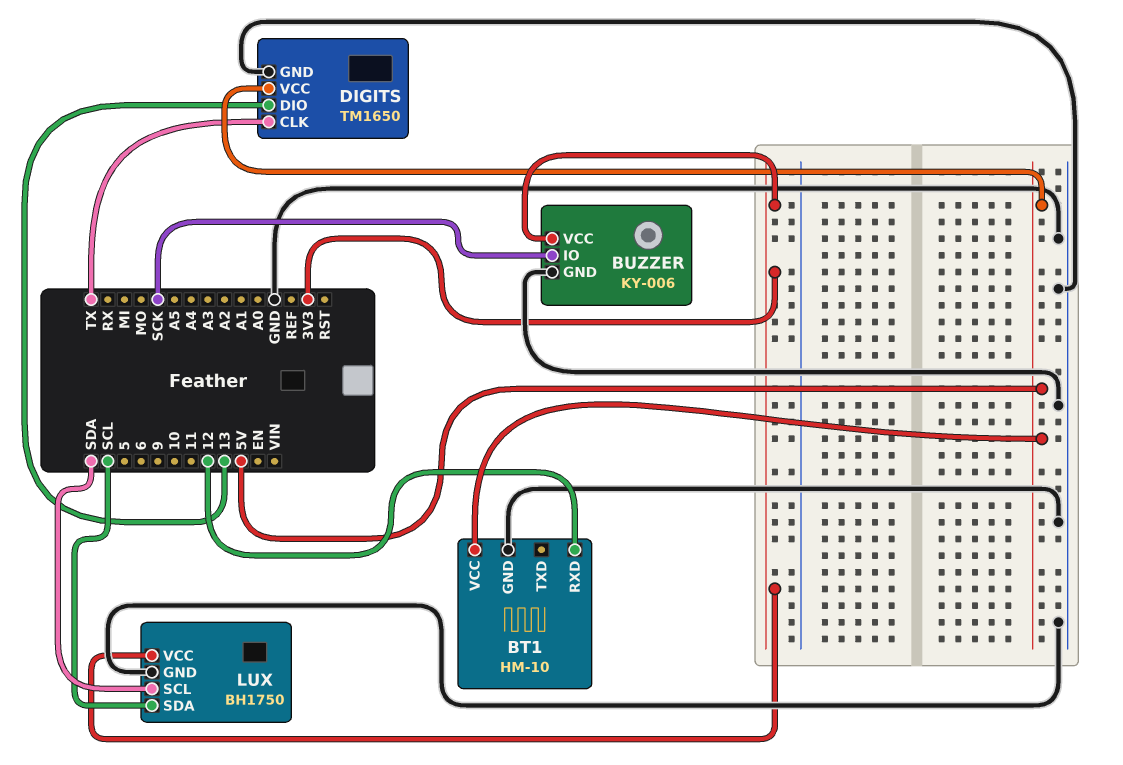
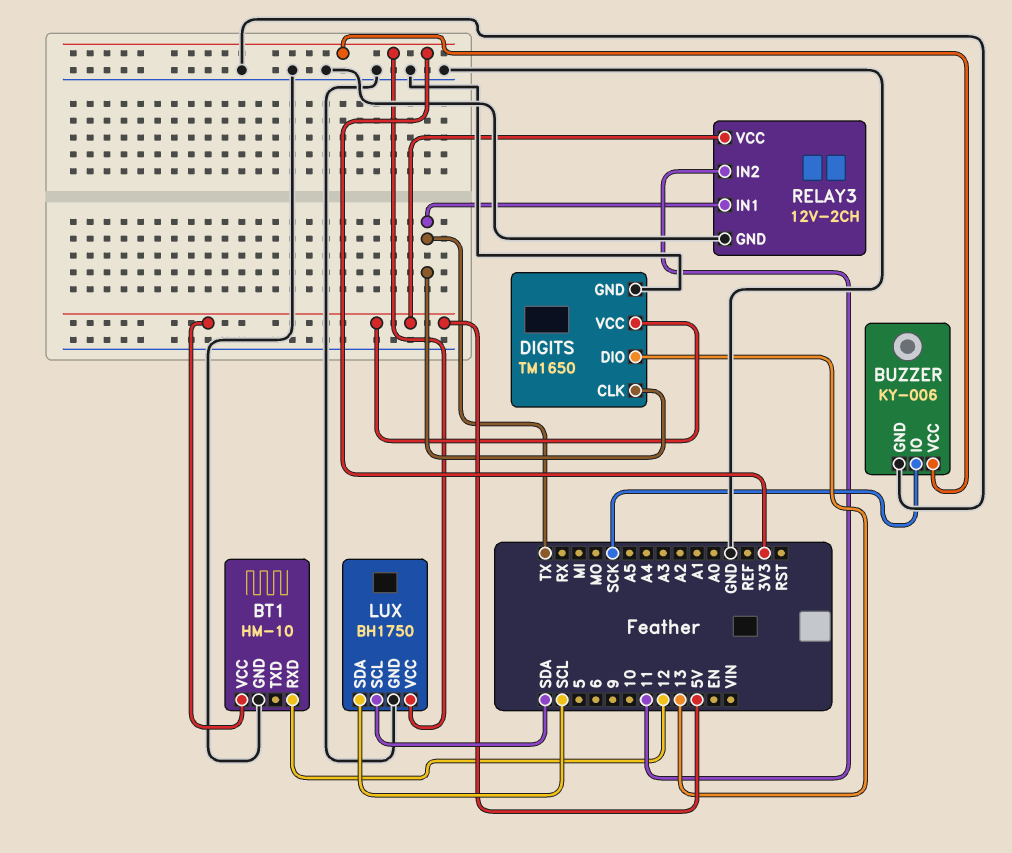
RELAY3: none -> 12V-2CH
RELAY3 pin GND: none -> GND
RELAY3 pin IN1: none -> TX
RELAY3 pin IN2: none -> 11
RELAY3 pin VCC: none -> 5V

